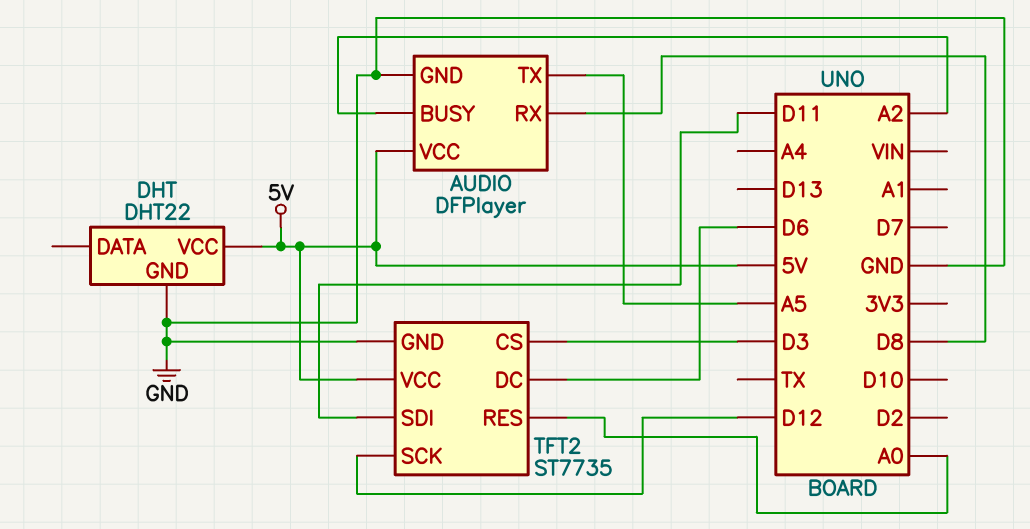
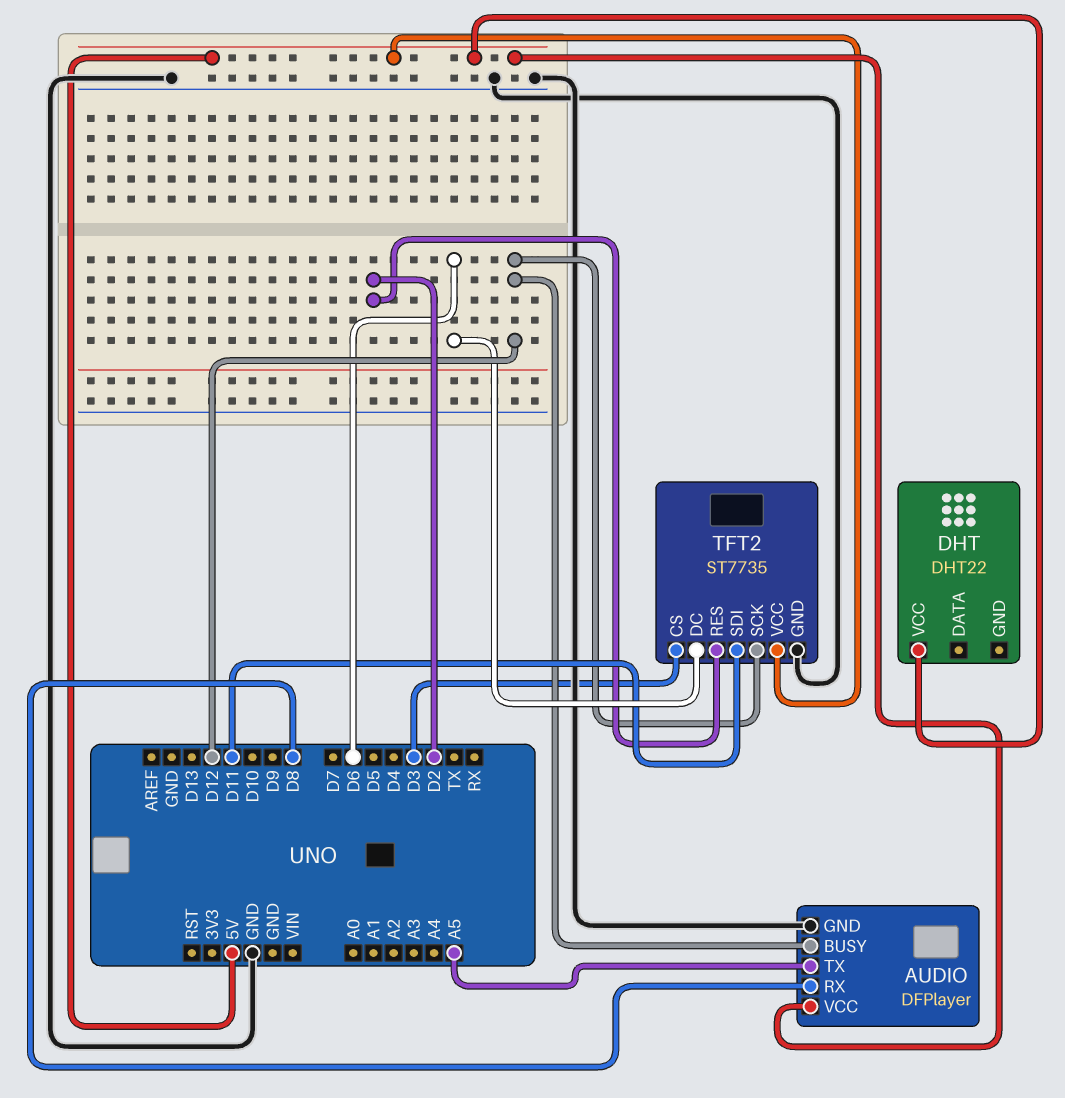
AUDIO pin BUSY: A2 -> D12
DHT pin GND: GND -> none
TFT2 pin RES: A0 -> D2

